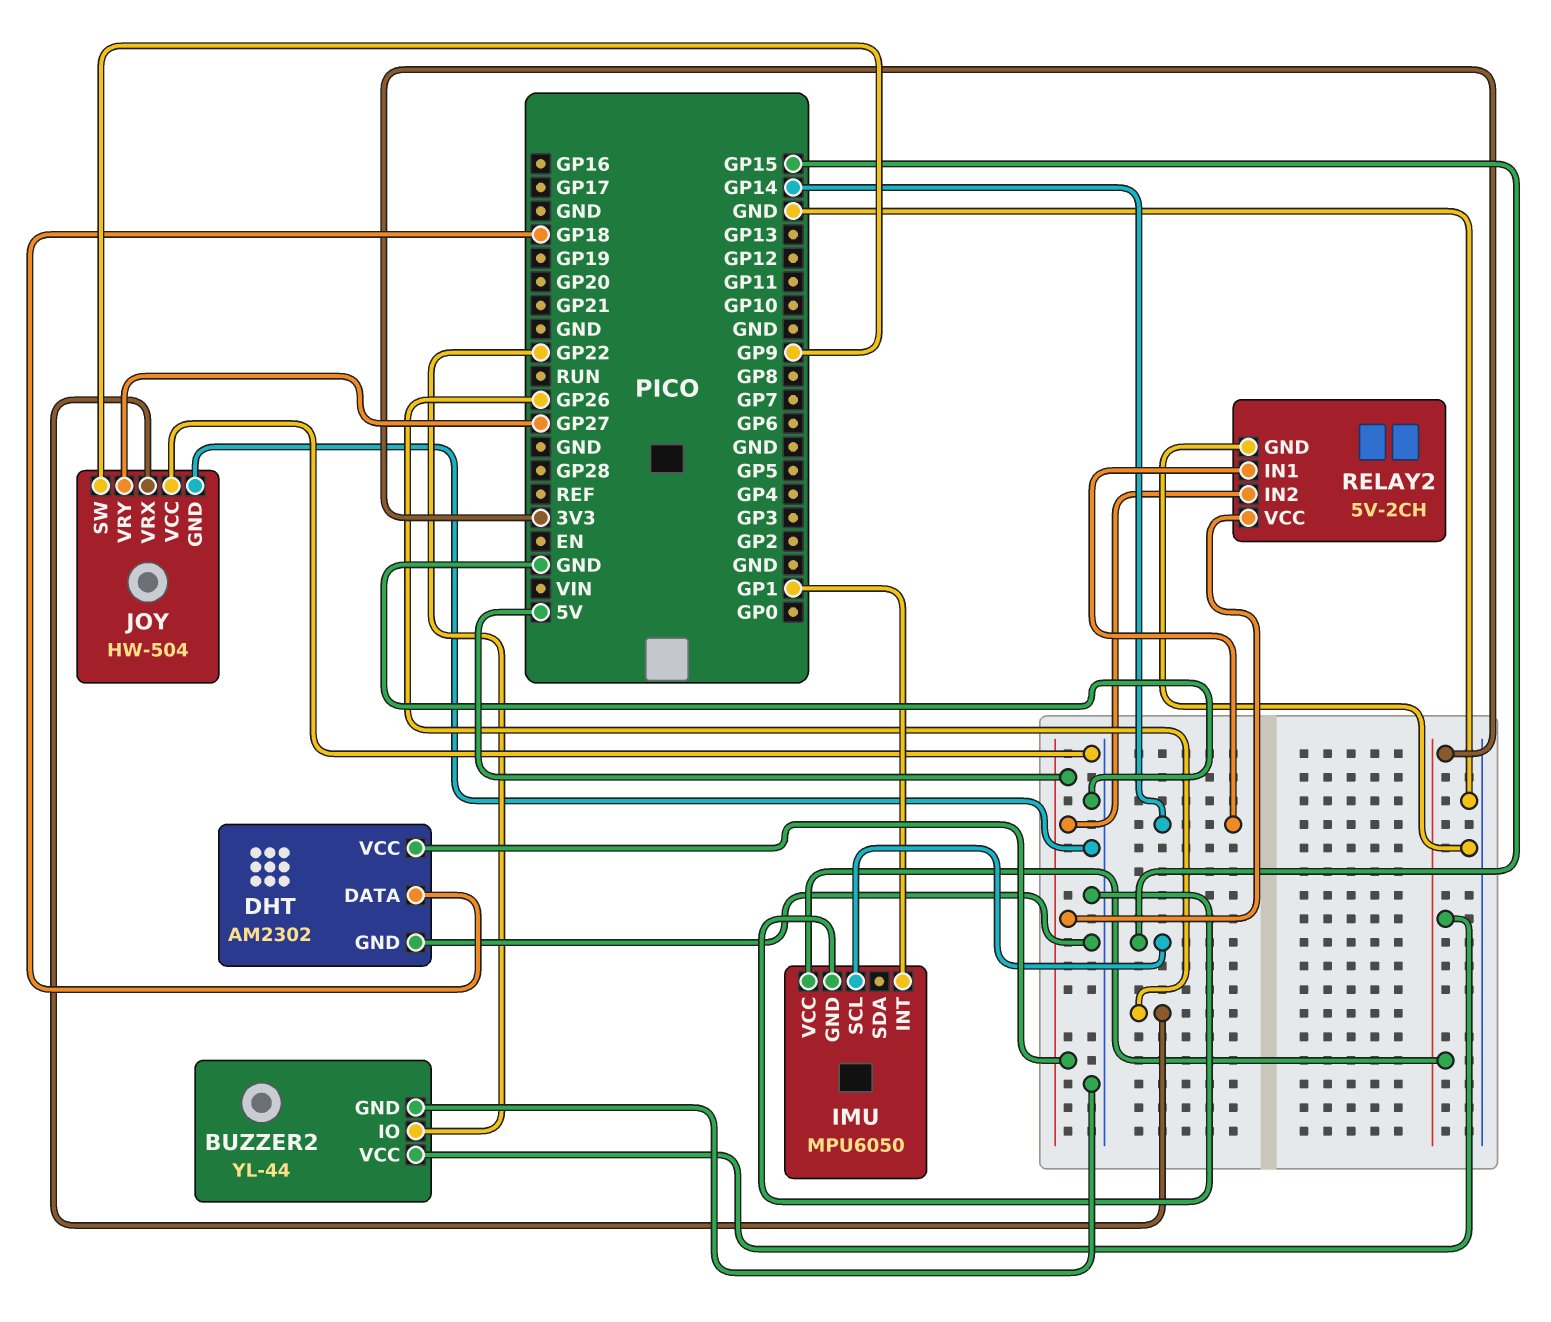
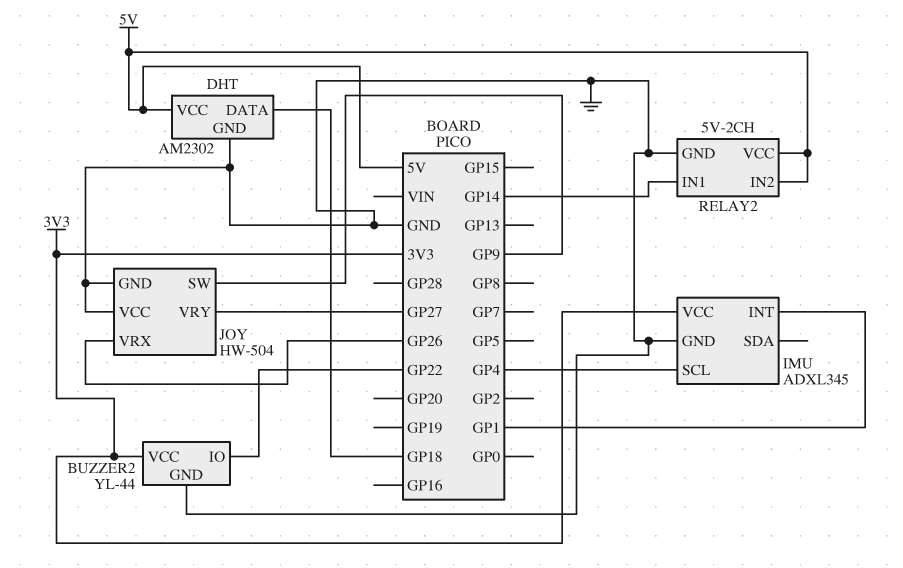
IMU: MPU6050 -> ADXL345
IMU pin SCL: GP15 -> GP4

